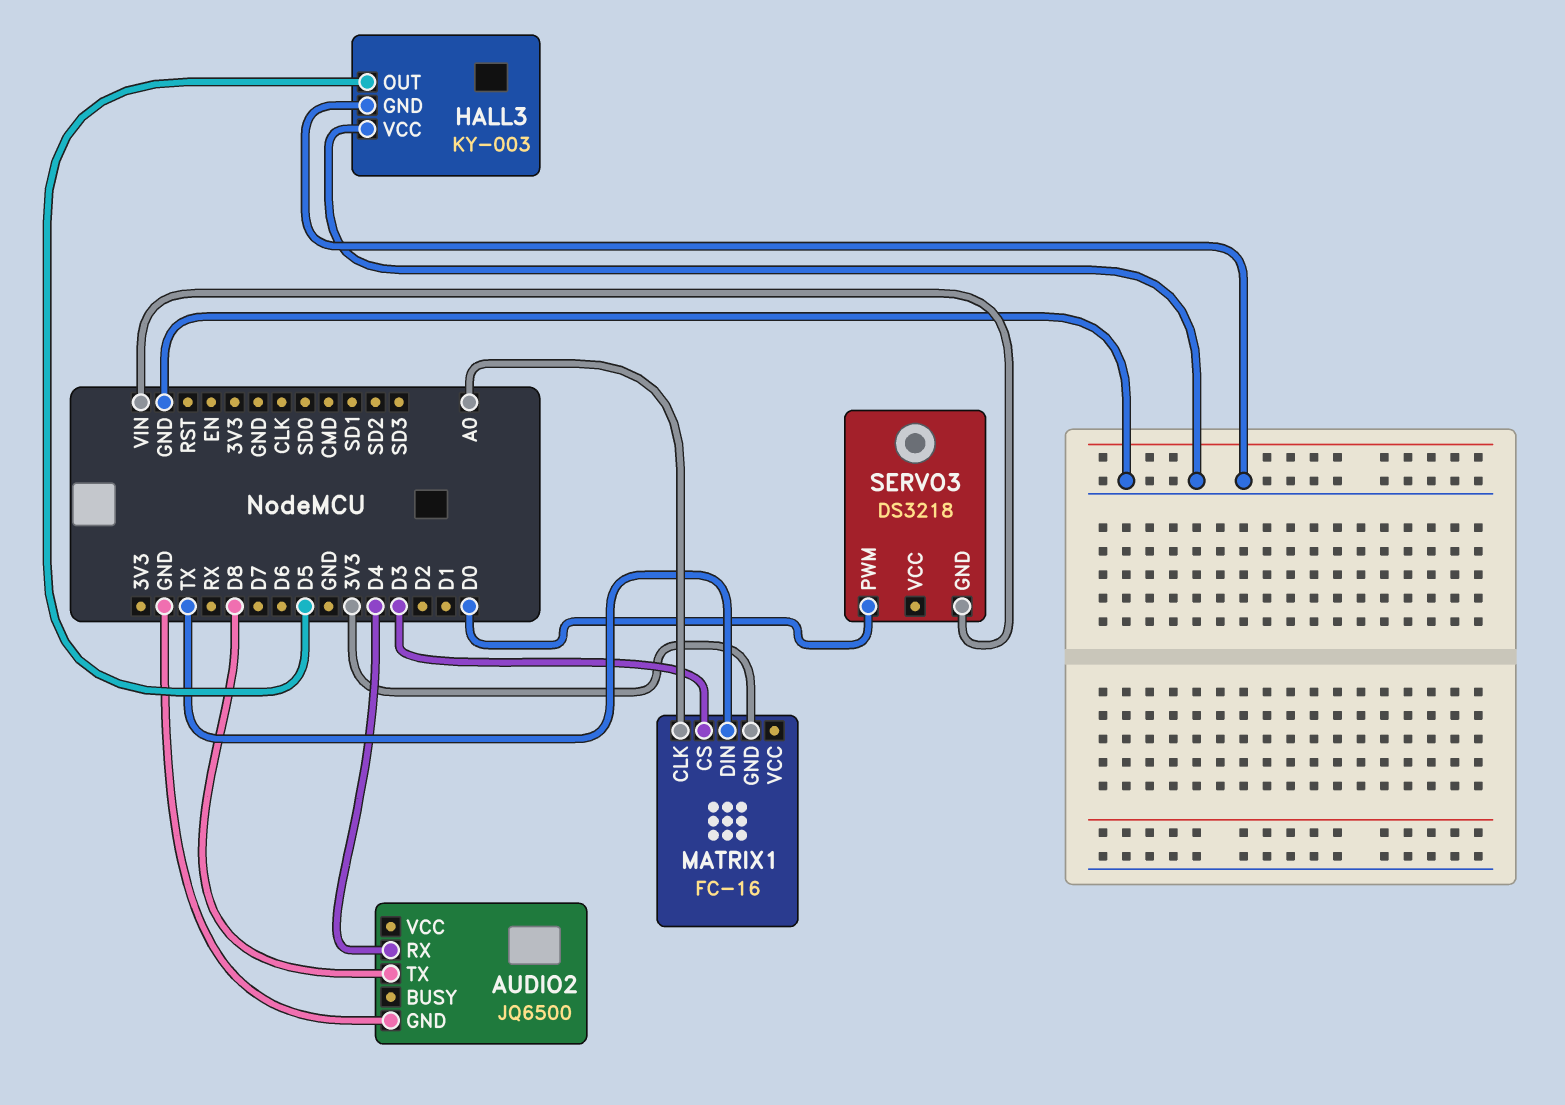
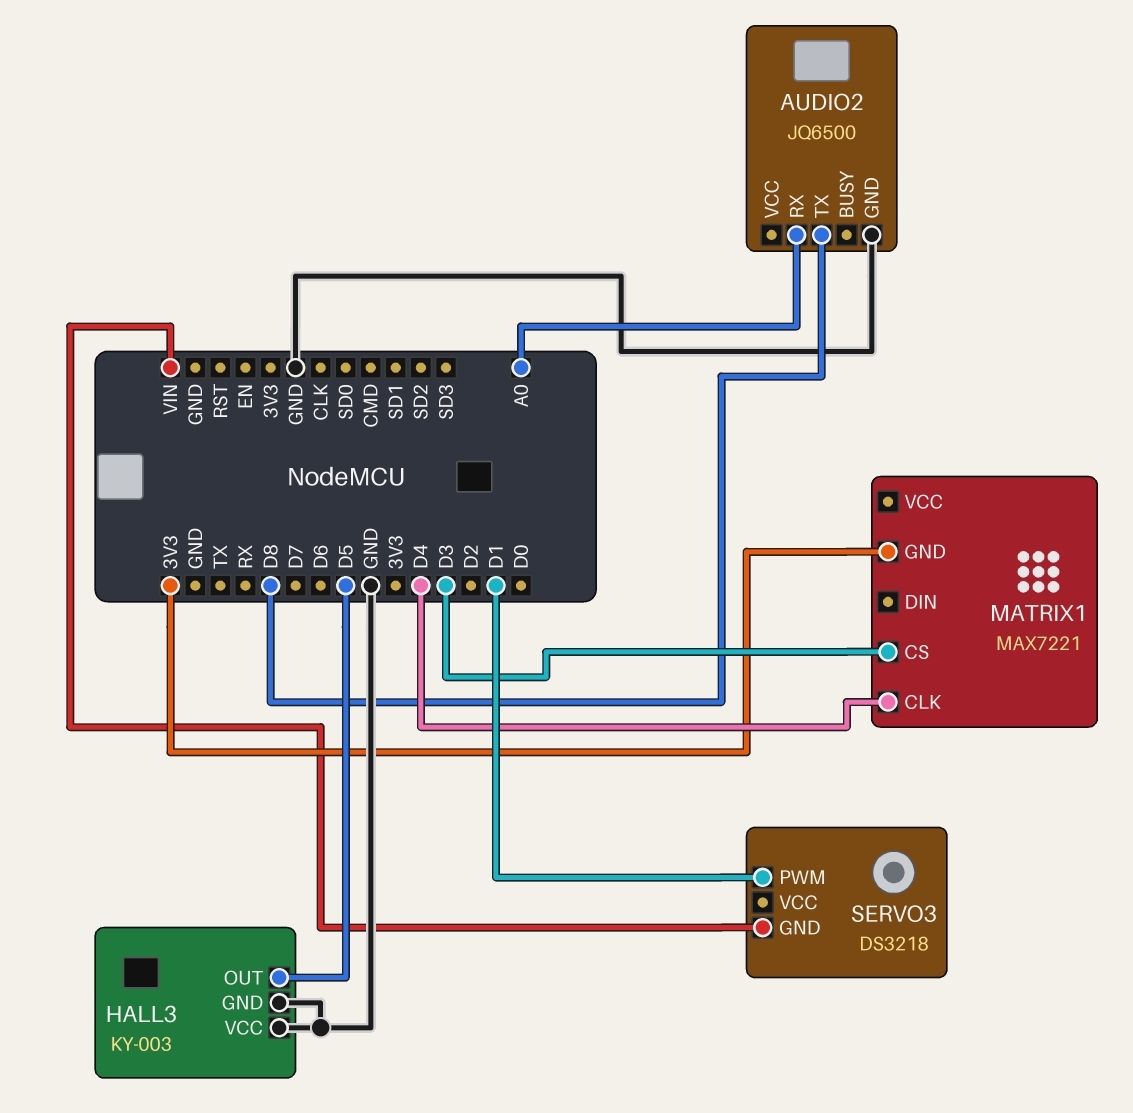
AUDIO2 pin RX: D4 -> A0
MATRIX1: FC-16 -> MAX7221
MATRIX1 pin CLK: A0 -> D4
MATRIX1 pin DIN: TX -> none
SERVO3 pin PWM: D0 -> D1

